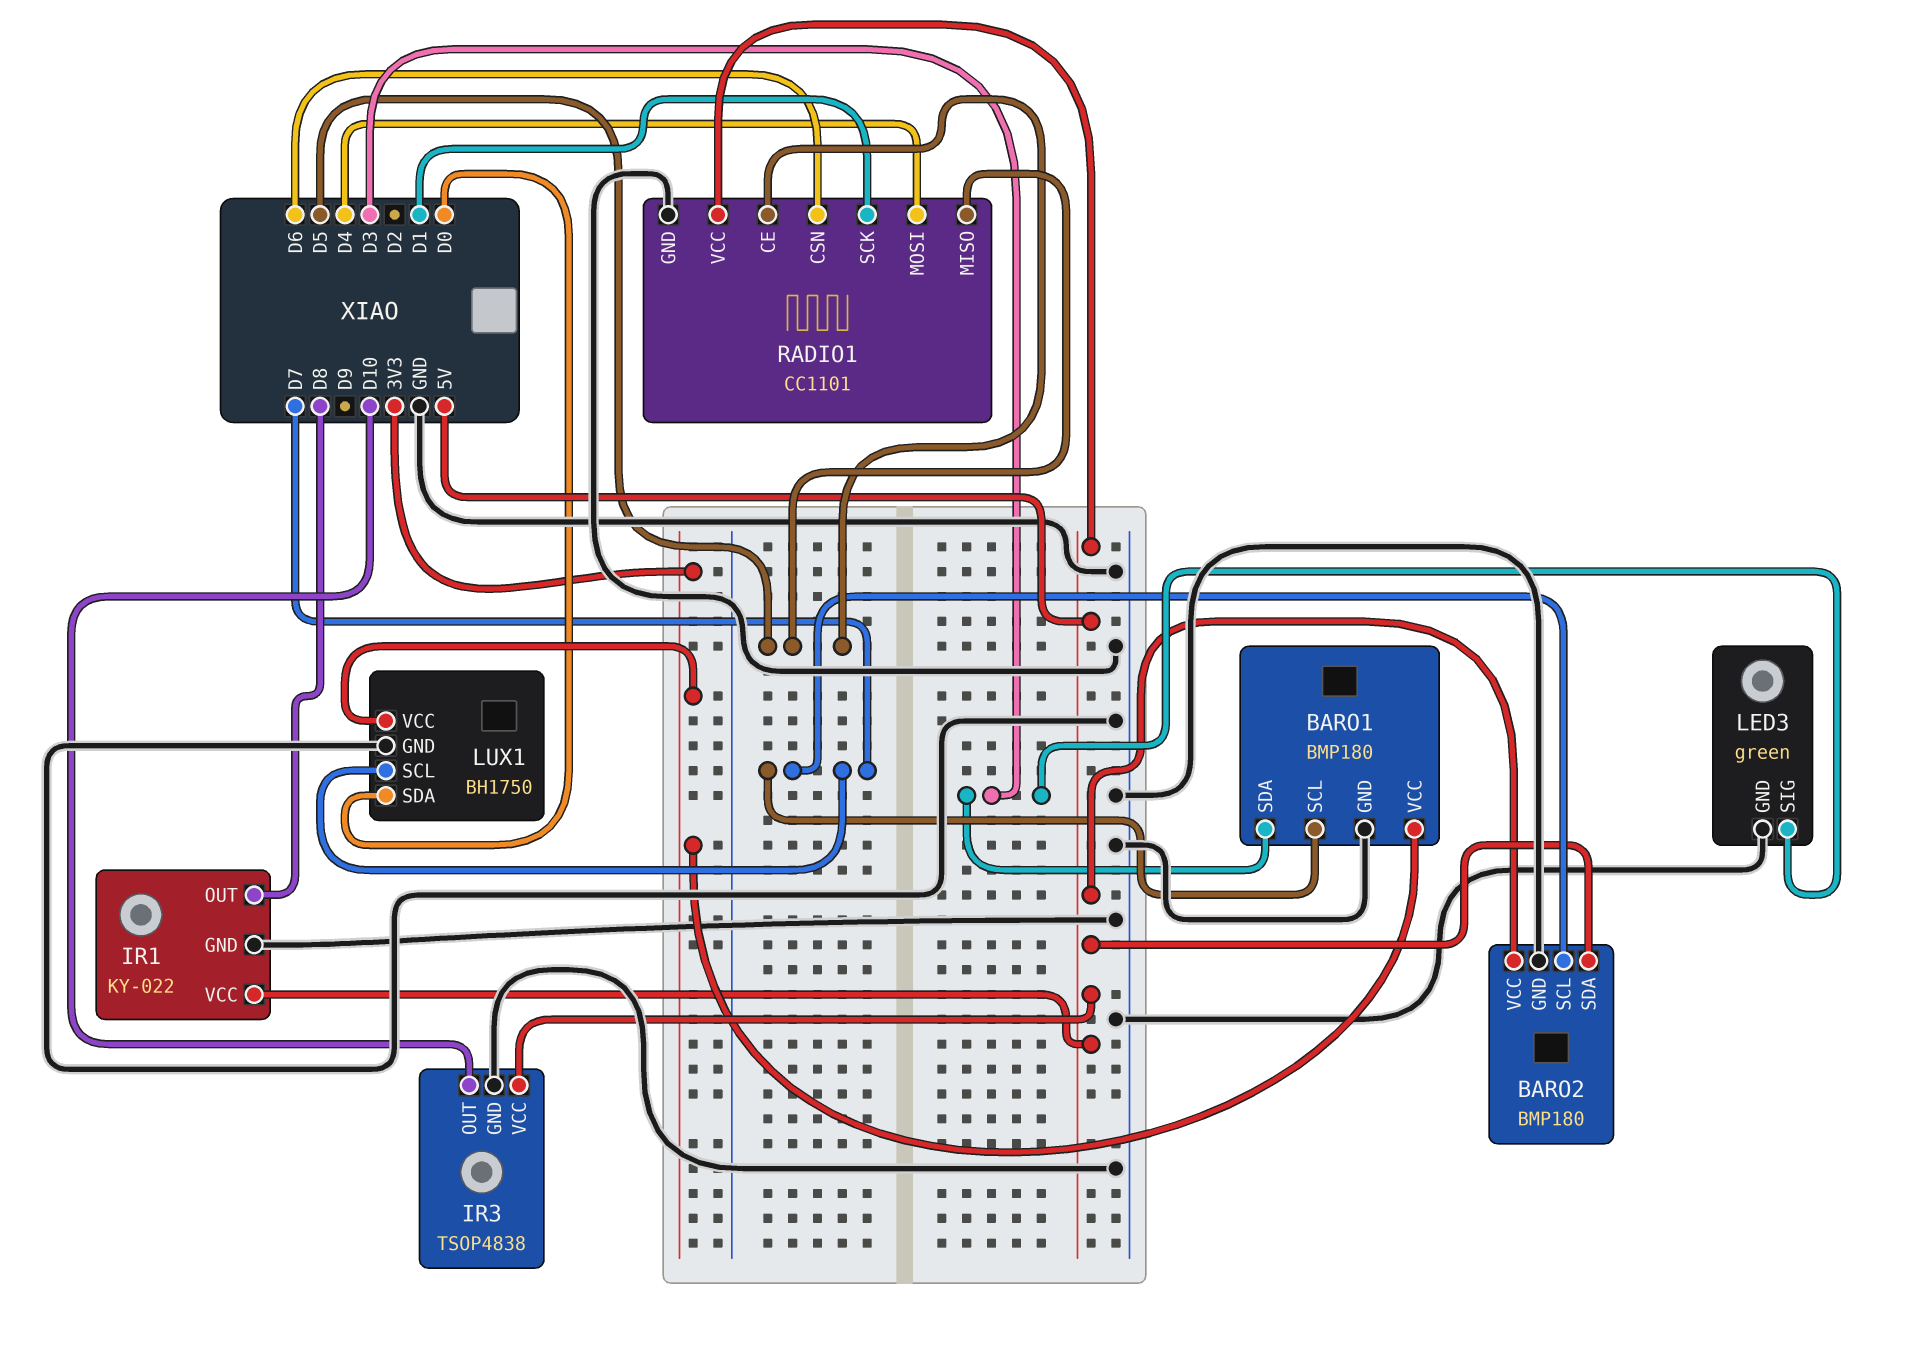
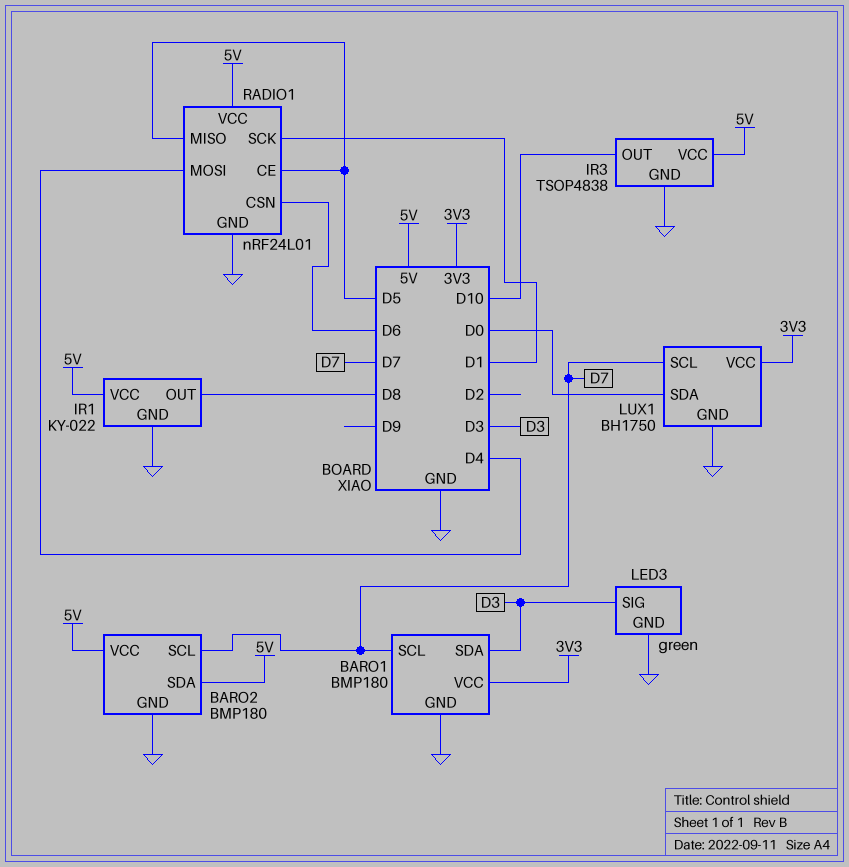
RADIO1: CC1101 -> nRF24L01

